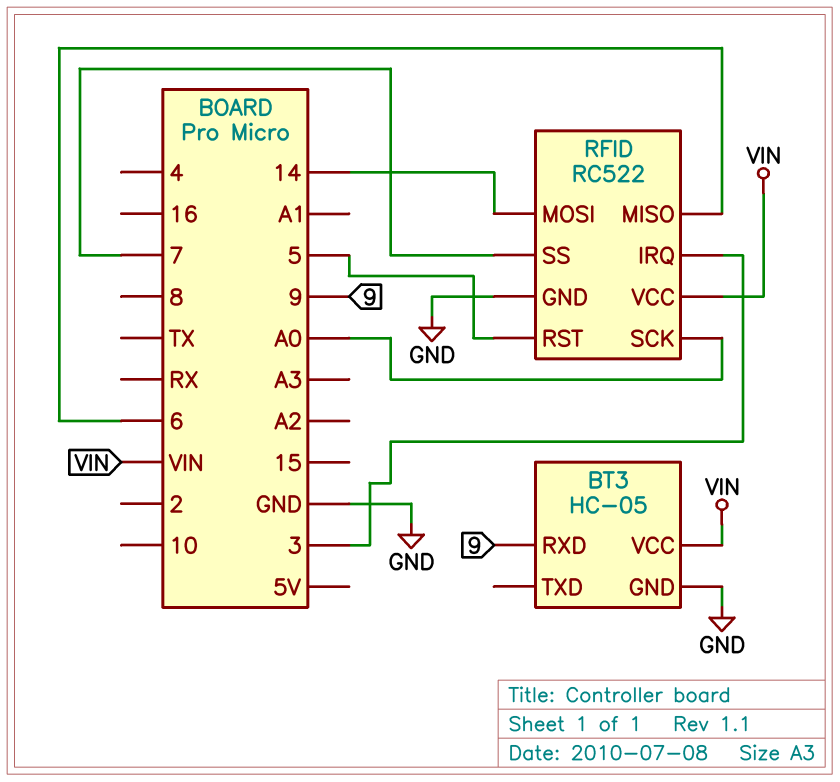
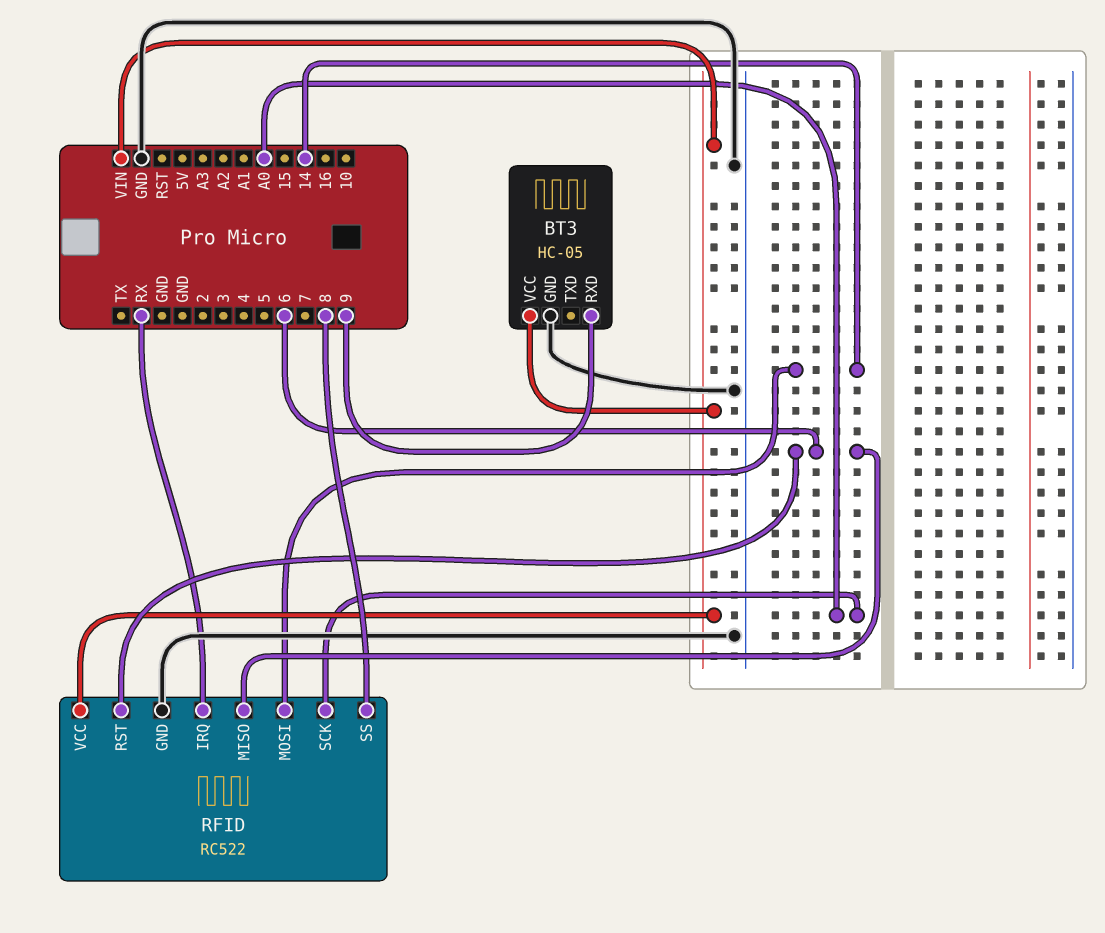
RFID pin IRQ: 3 -> RX
RFID pin RST: 5 -> 6
RFID pin SS: 7 -> 8

